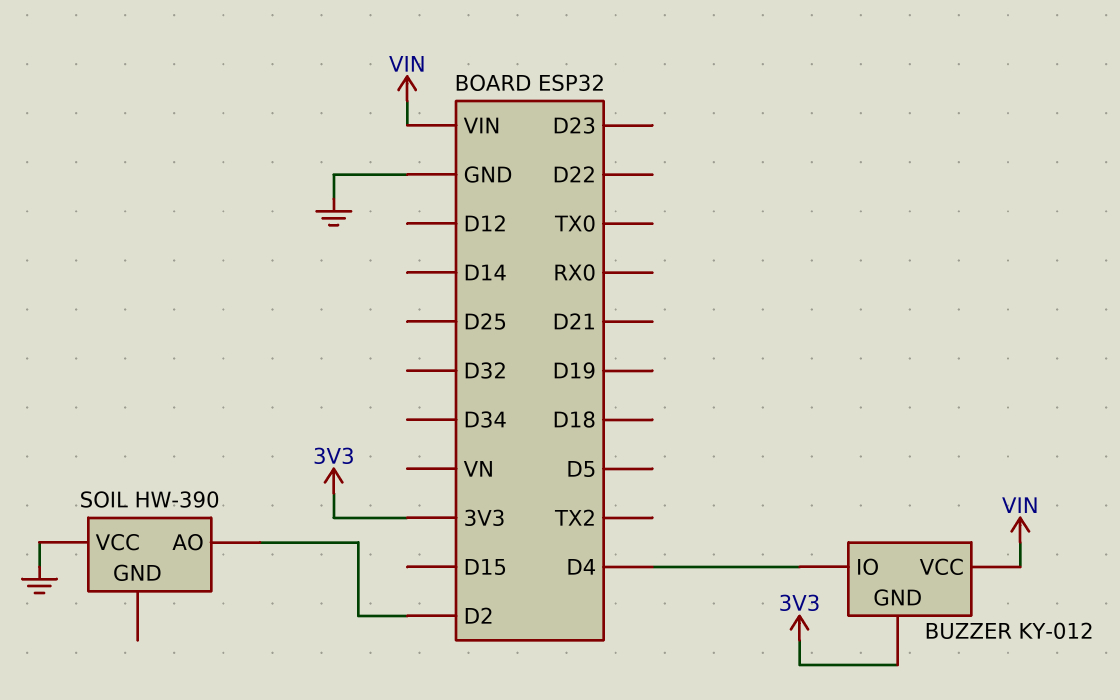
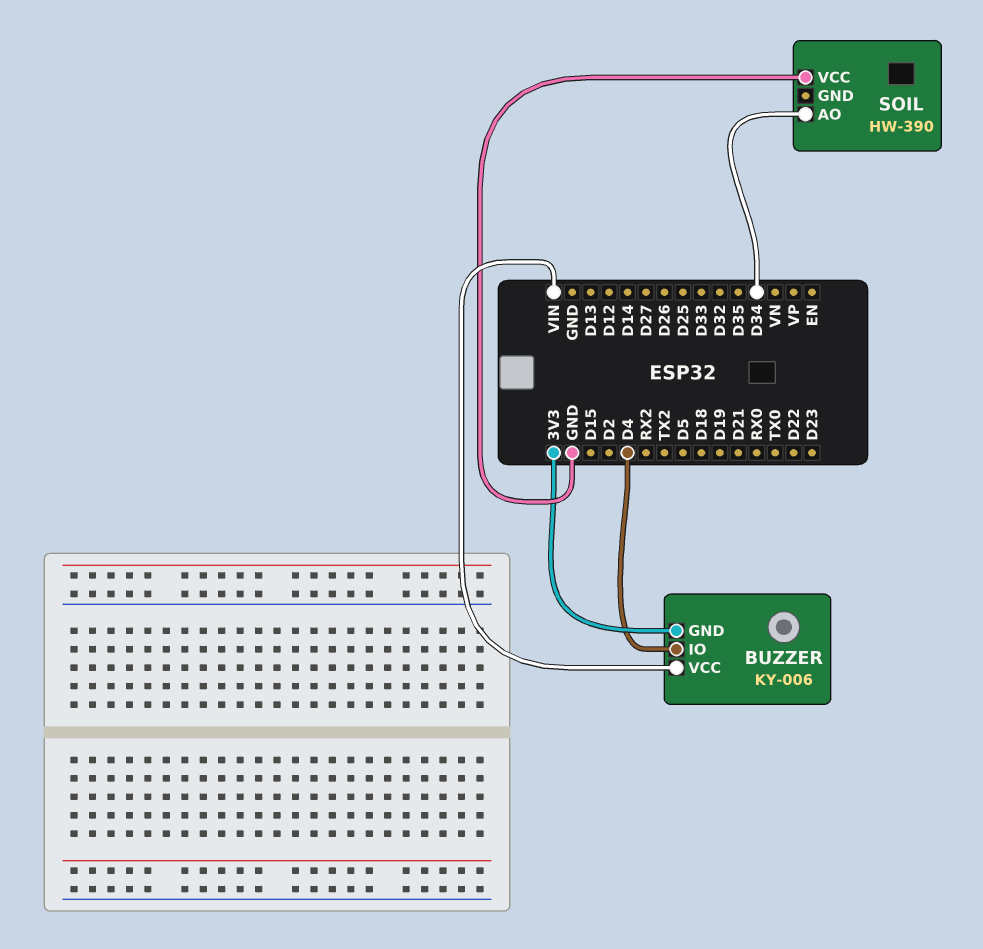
BUZZER: KY-012 -> KY-006
SOIL pin AO: D2 -> D34

